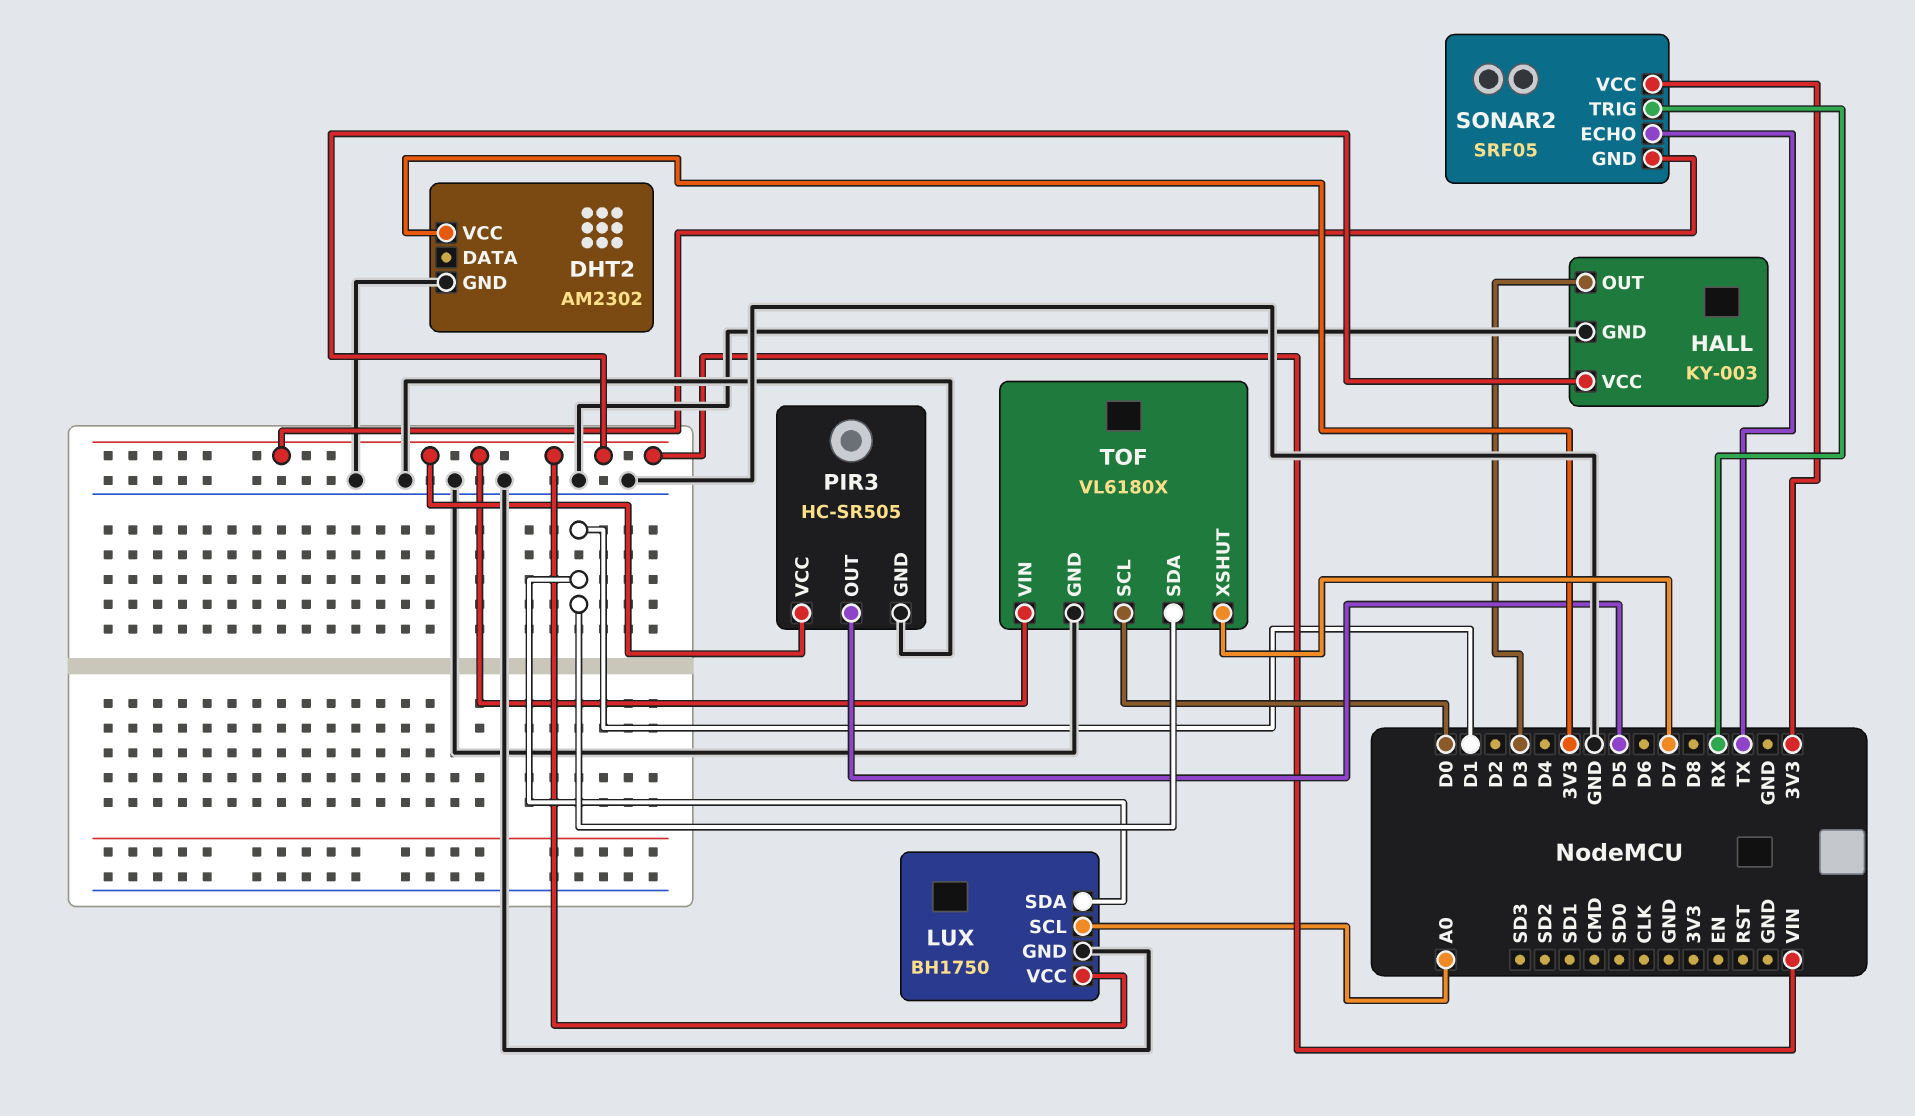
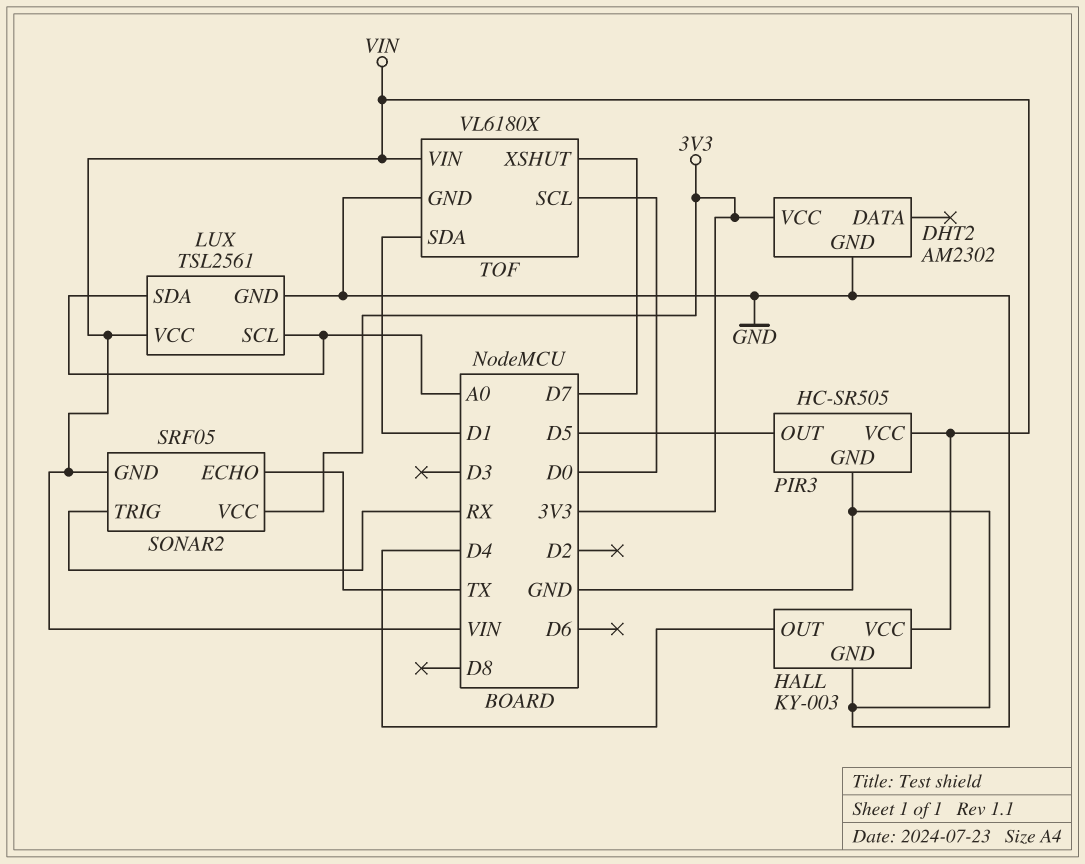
HALL pin OUT: D3 -> D4
LUX: BH1750 -> TSL2561
LUX pin SDA: D1 -> A0

